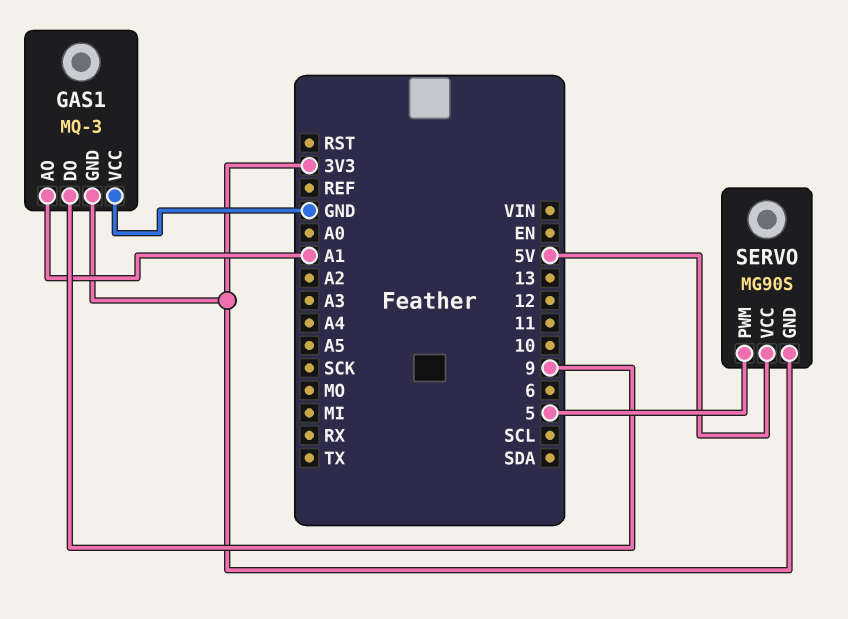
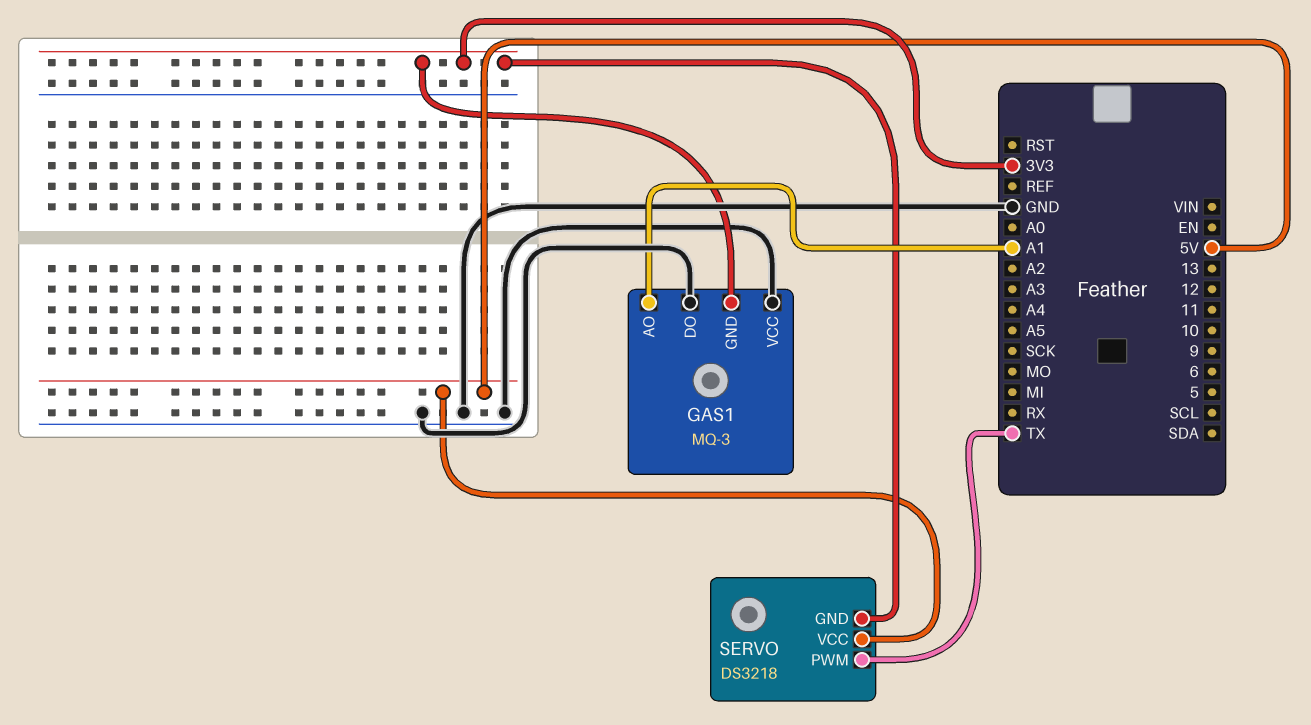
GAS1 pin DO: 9 -> GND
SERVO: MG90S -> DS3218
SERVO pin PWM: 5 -> TX

